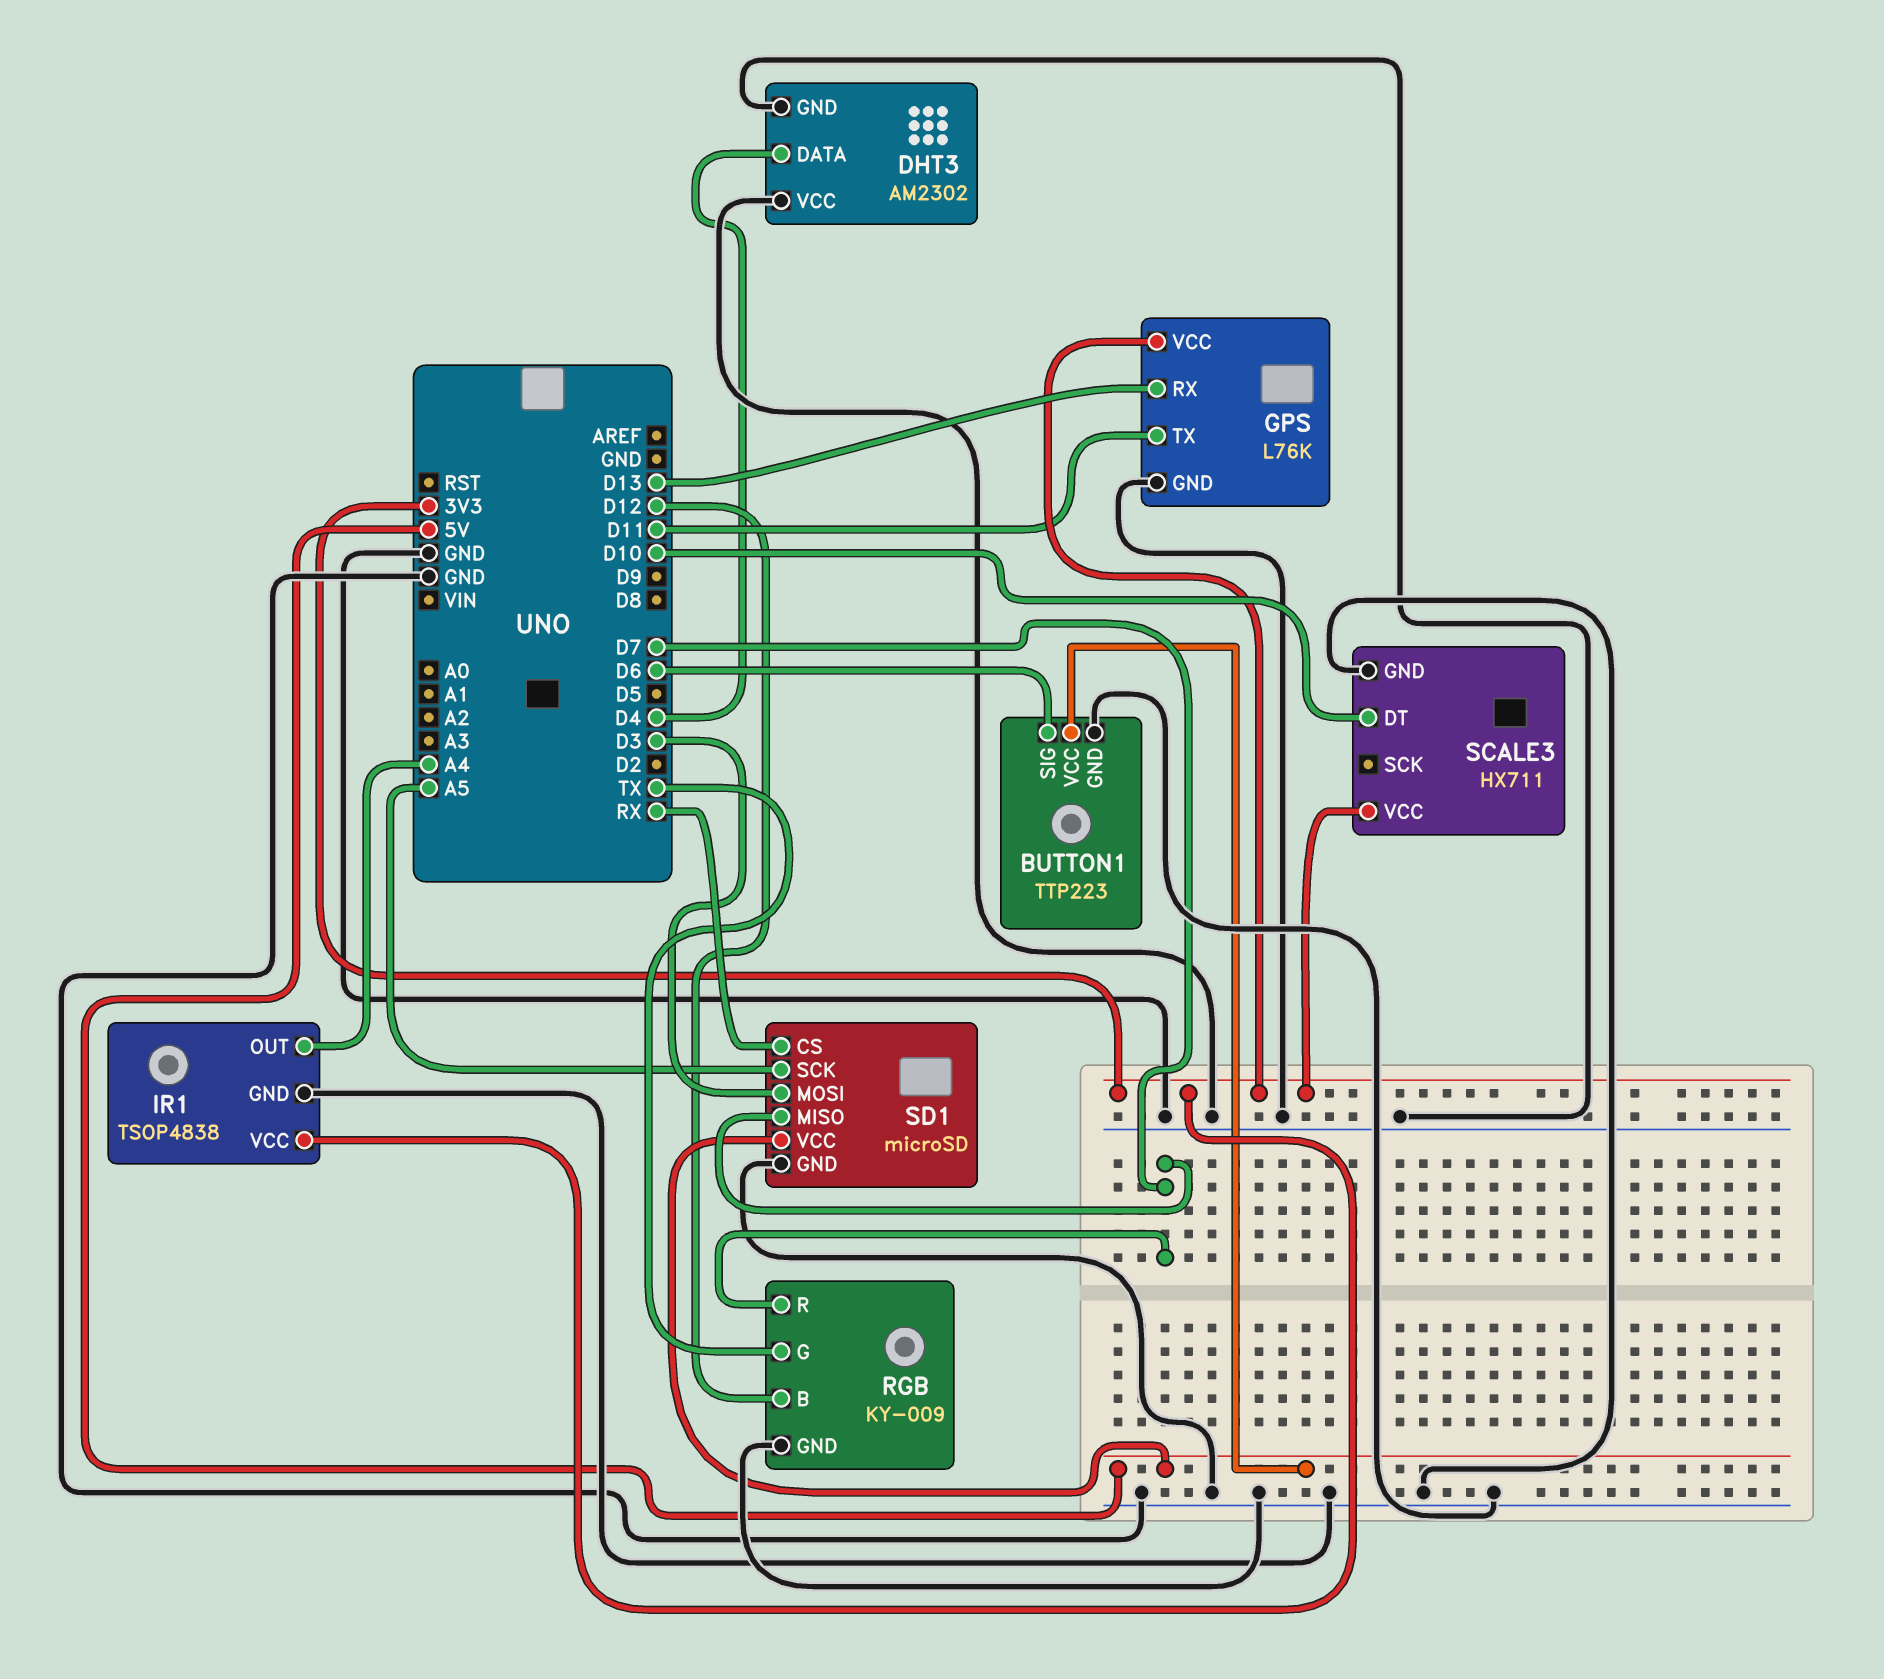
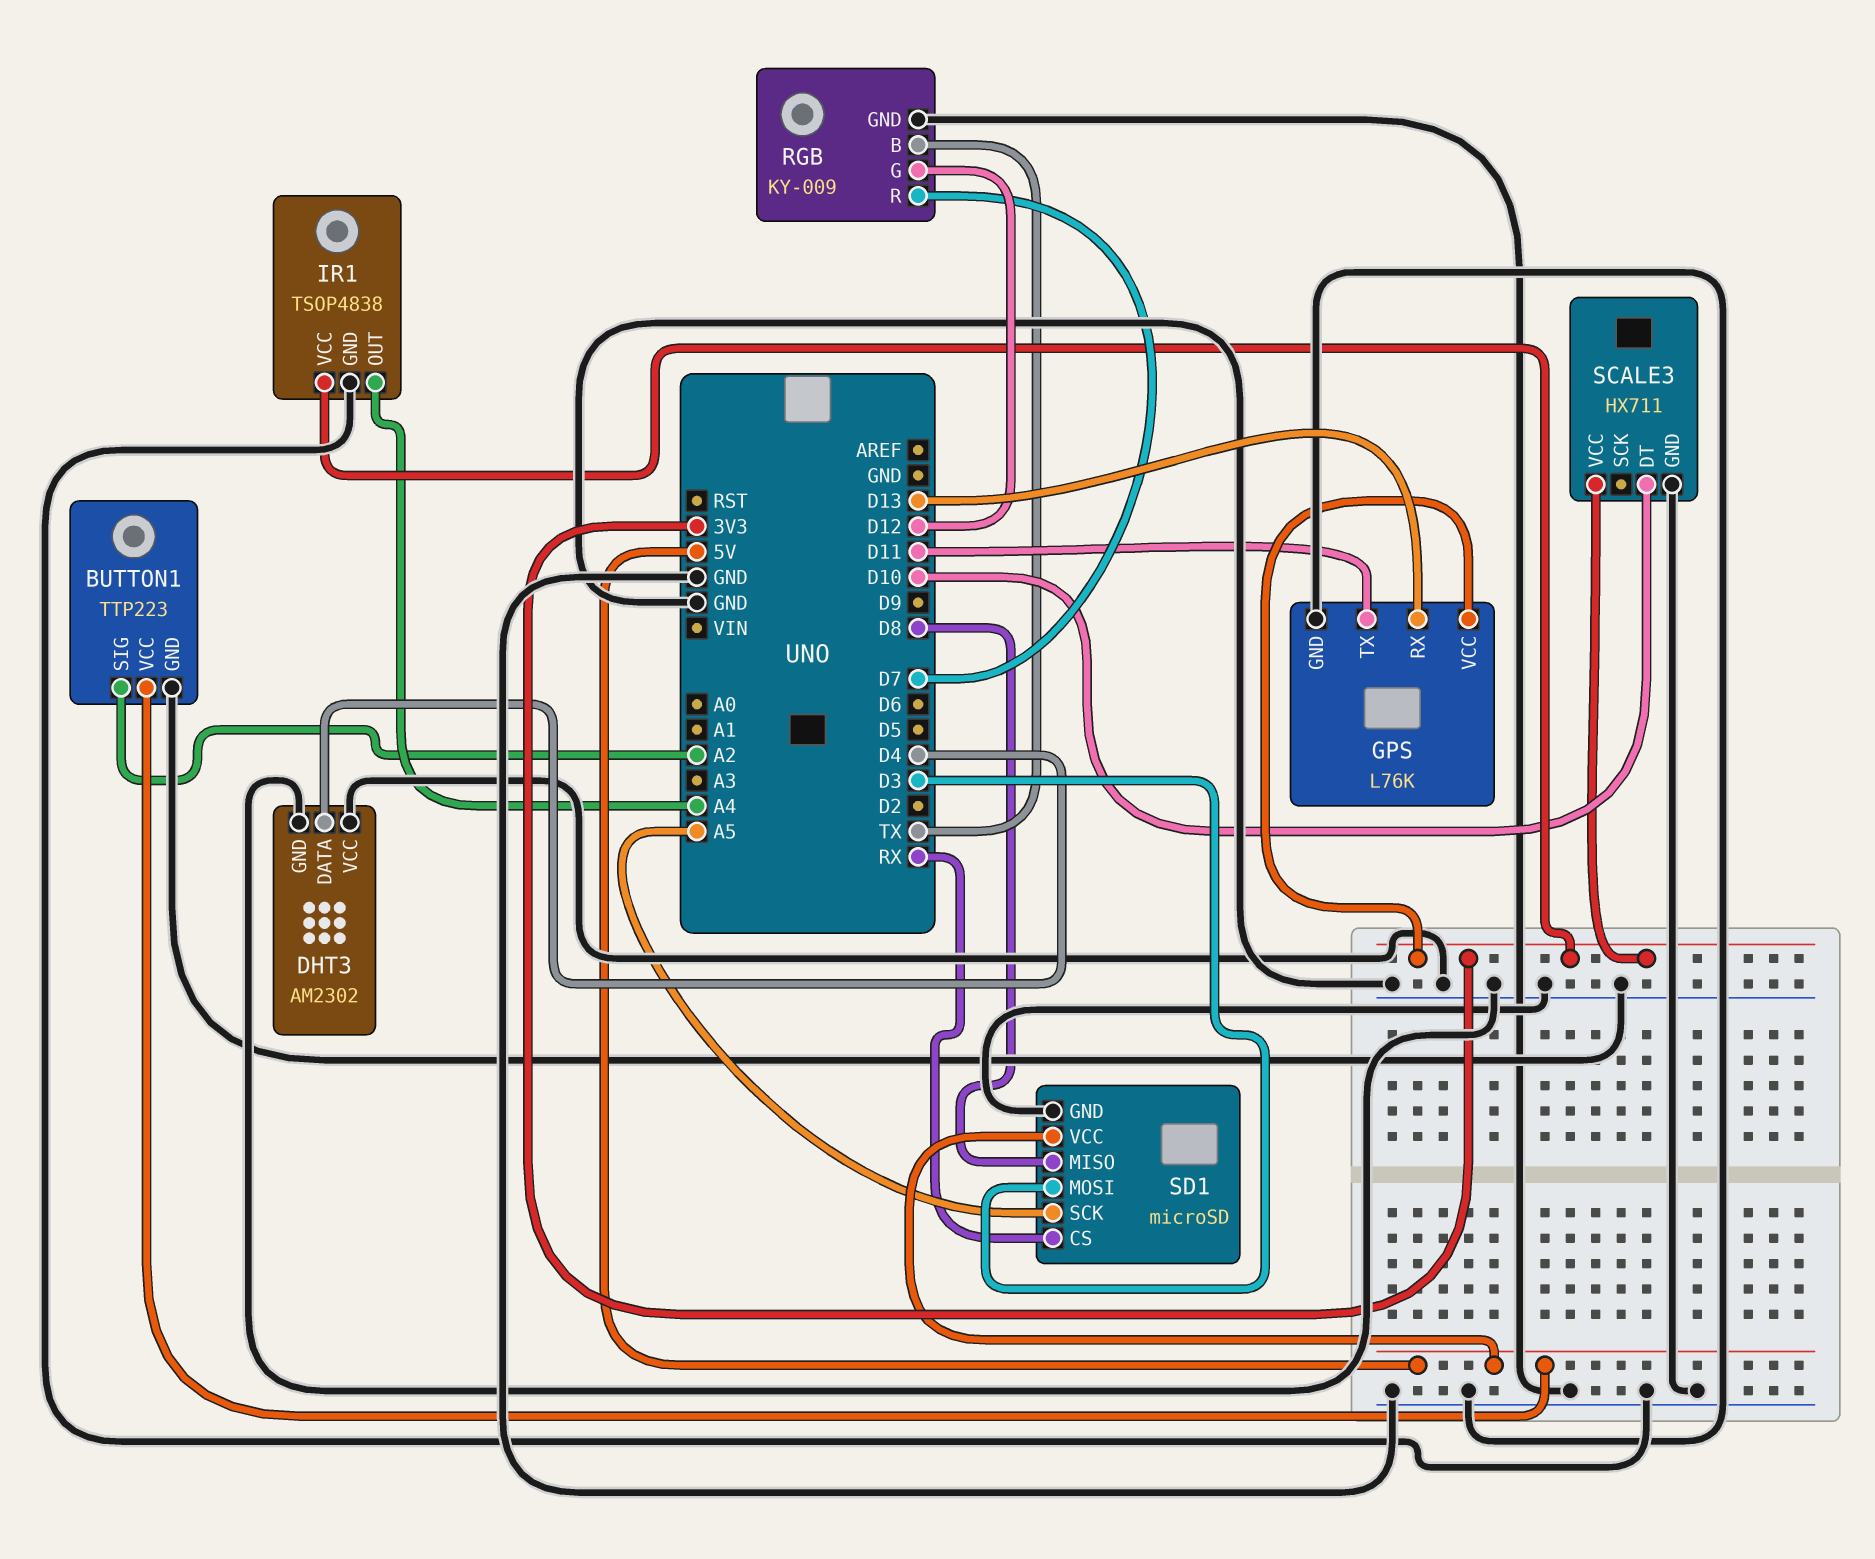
BUTTON1 pin SIG: D6 -> A2
RGB pin B: D12 -> TX
RGB pin G: TX -> D12
SD1 pin MISO: D7 -> D8

